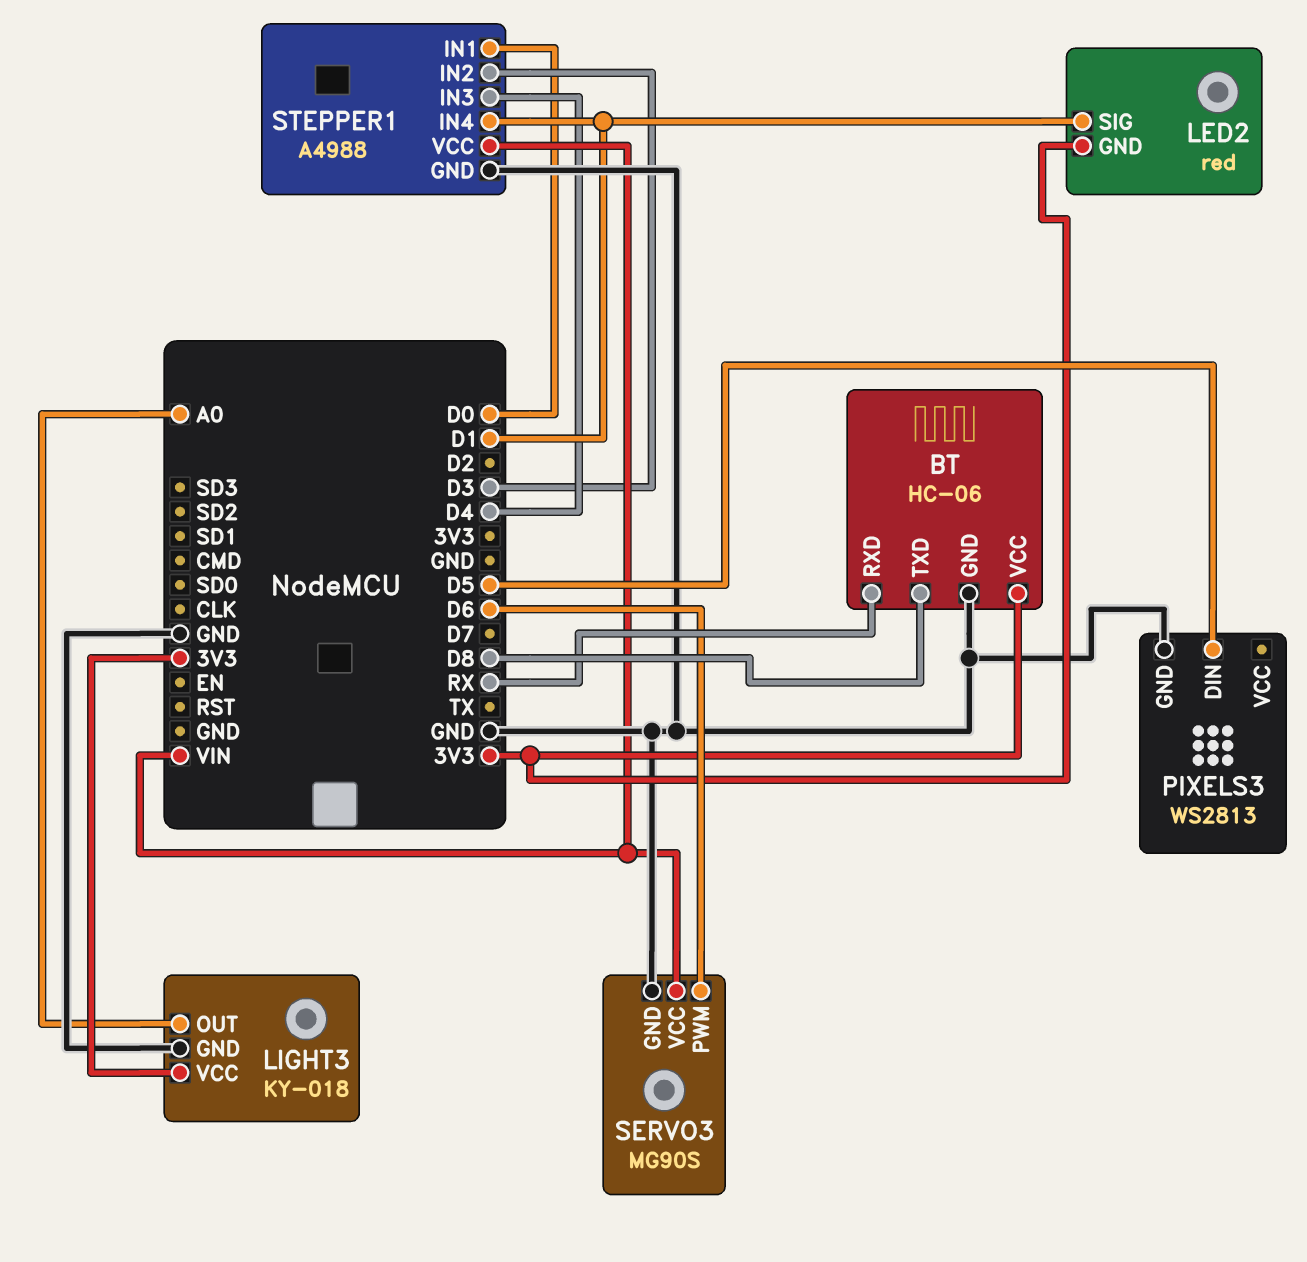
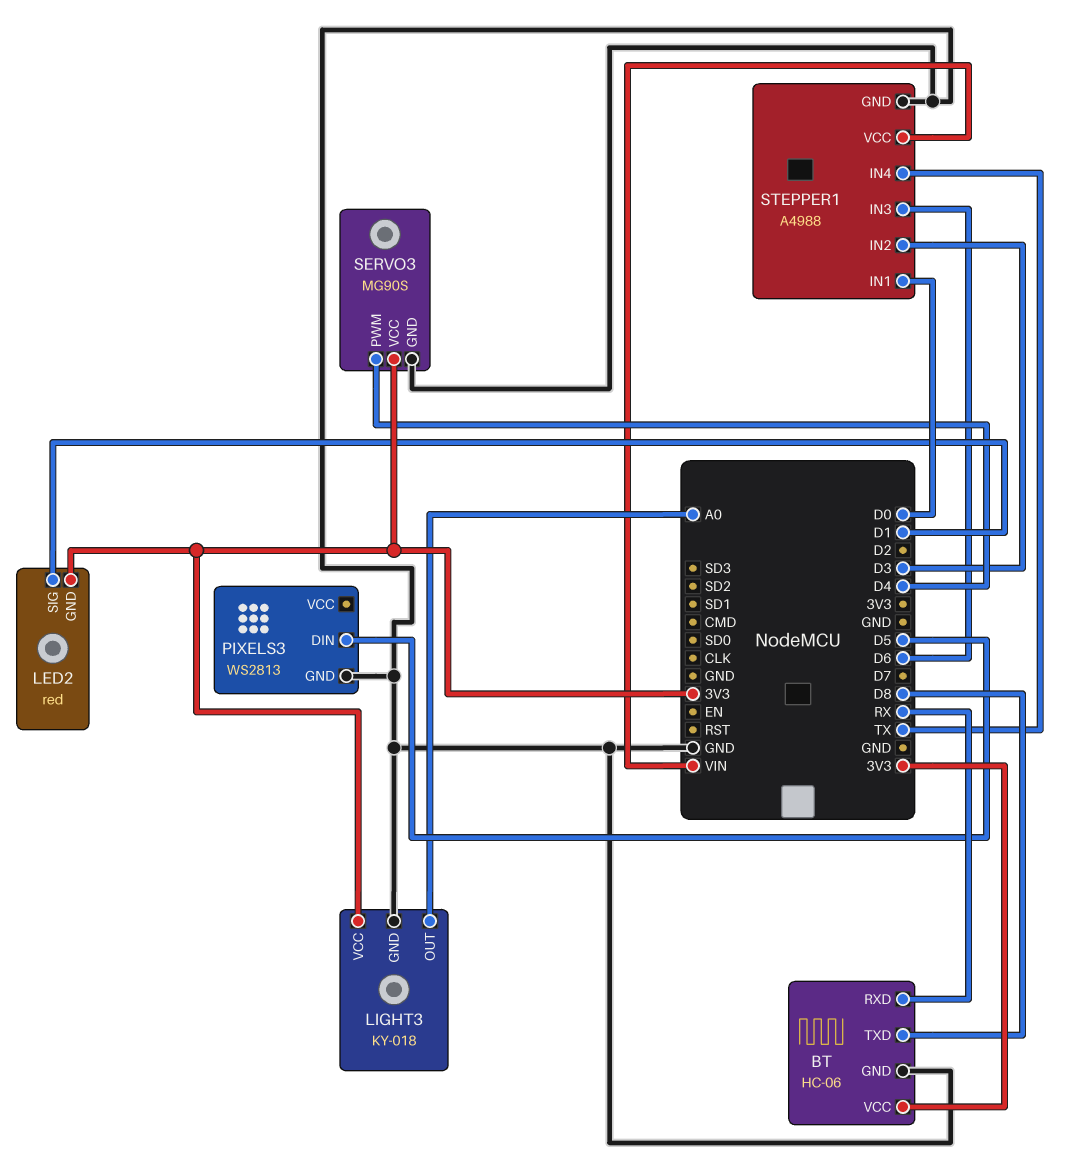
SERVO3 pin PWM: D6 -> D4
SERVO3 pin VCC: VIN -> 3V3
STEPPER1 pin IN3: D4 -> D6
STEPPER1 pin IN4: D1 -> TX

